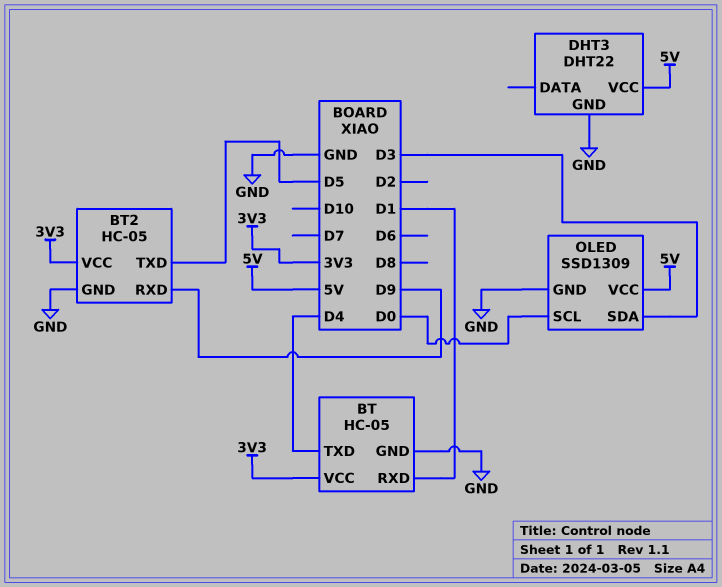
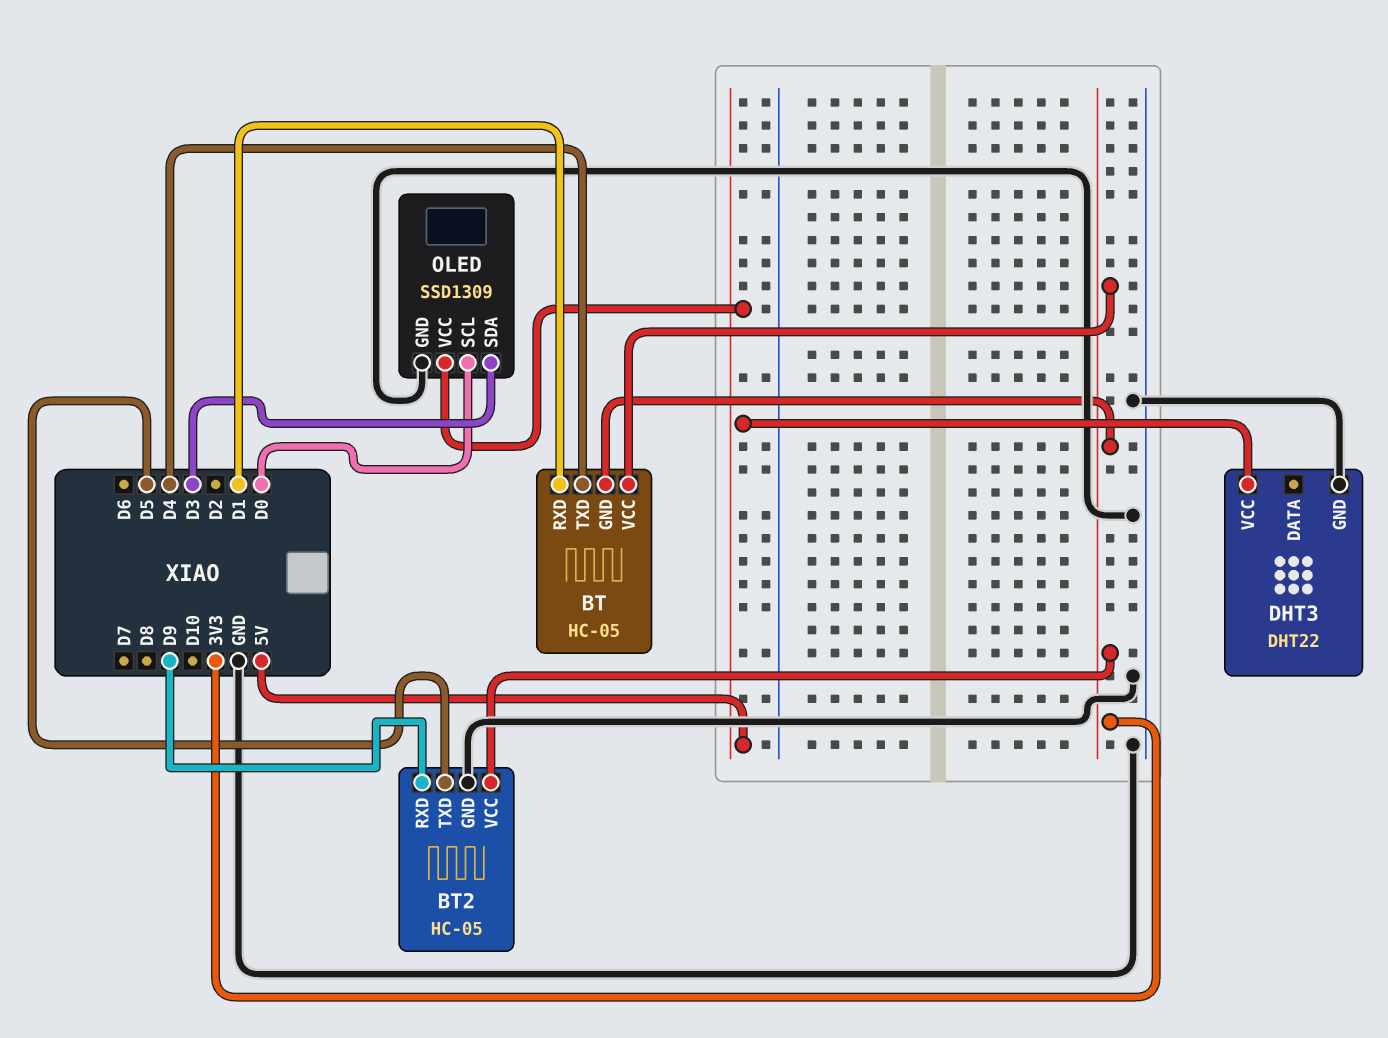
BT pin GND: GND -> 3V3

